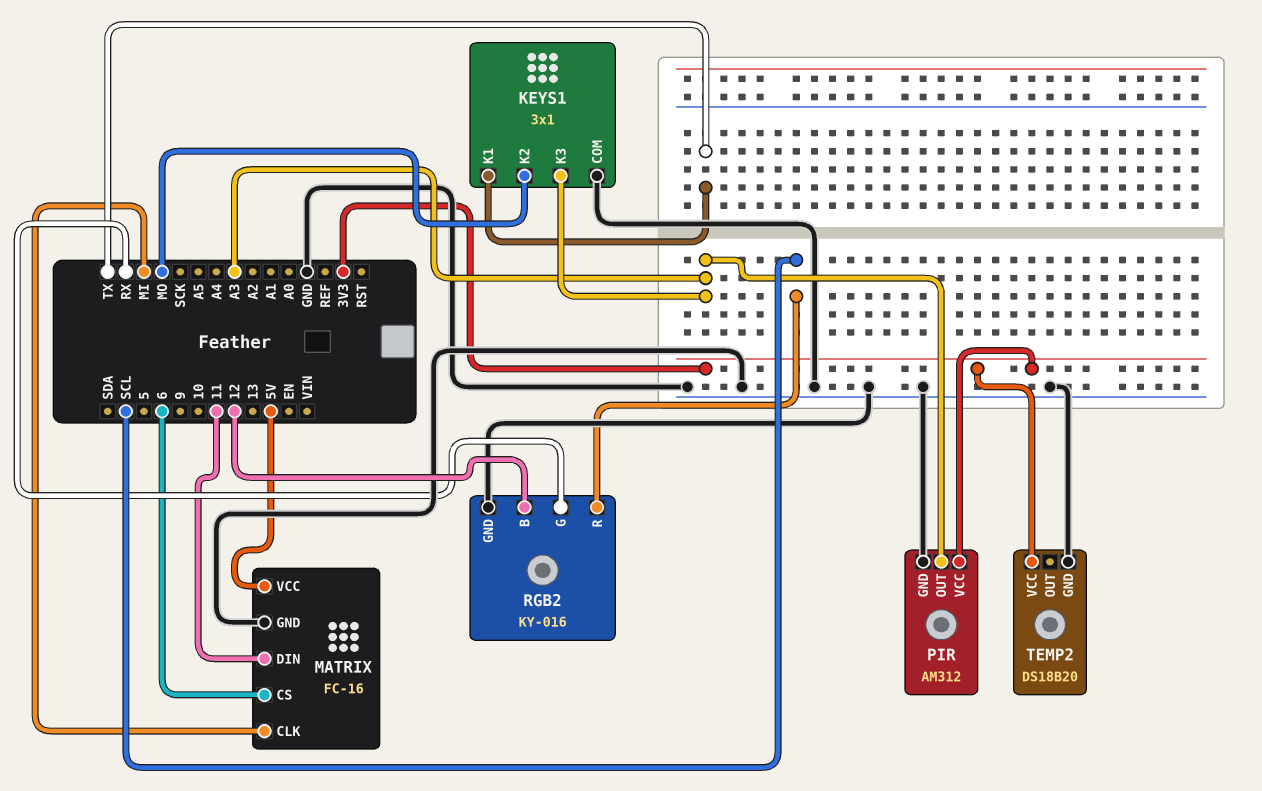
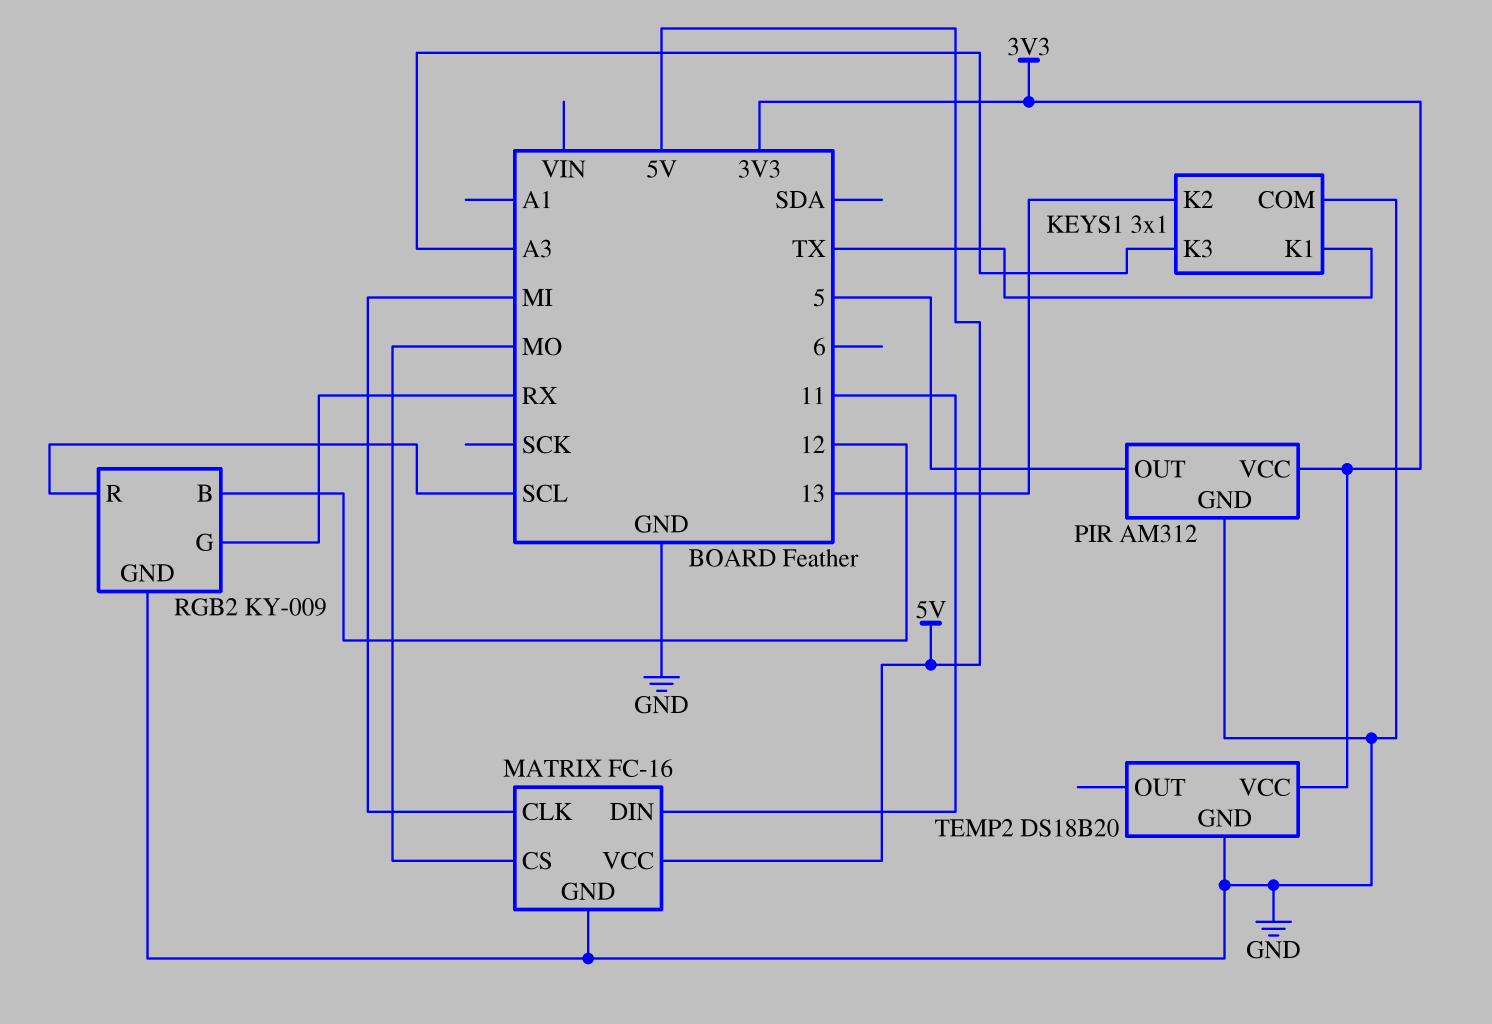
KEYS1 pin K2: MO -> 13
MATRIX pin CS: 6 -> MO
PIR pin OUT: A3 -> 5
RGB2: KY-016 -> KY-009

